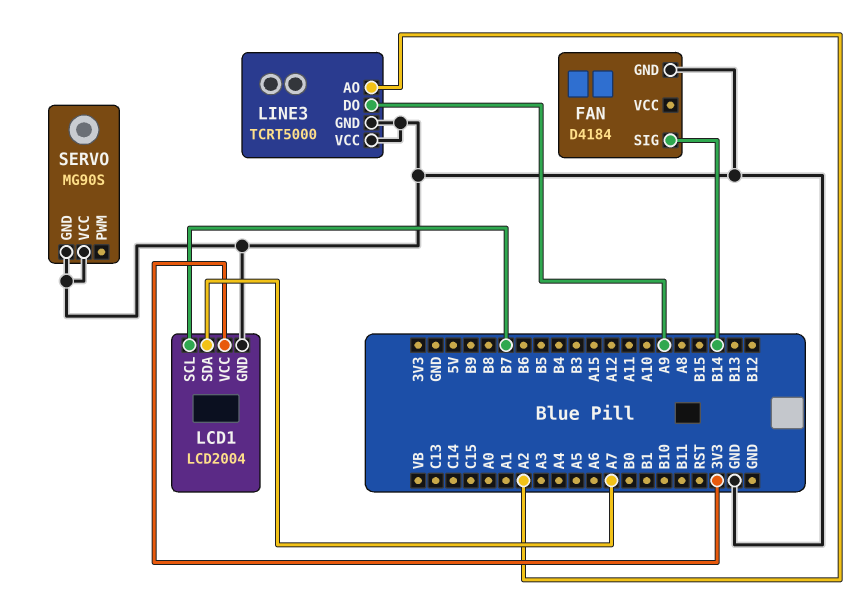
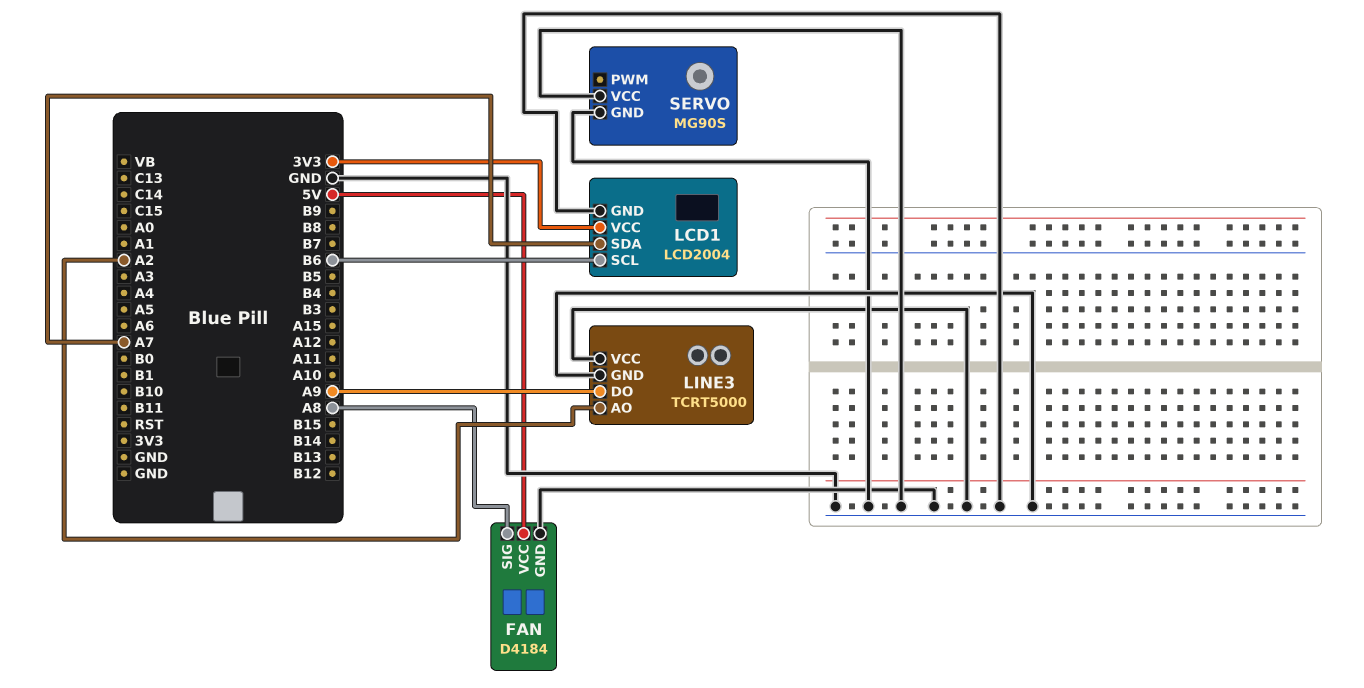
FAN pin SIG: B14 -> A8
FAN pin VCC: none -> 5V
LCD1 pin SCL: B7 -> B6

